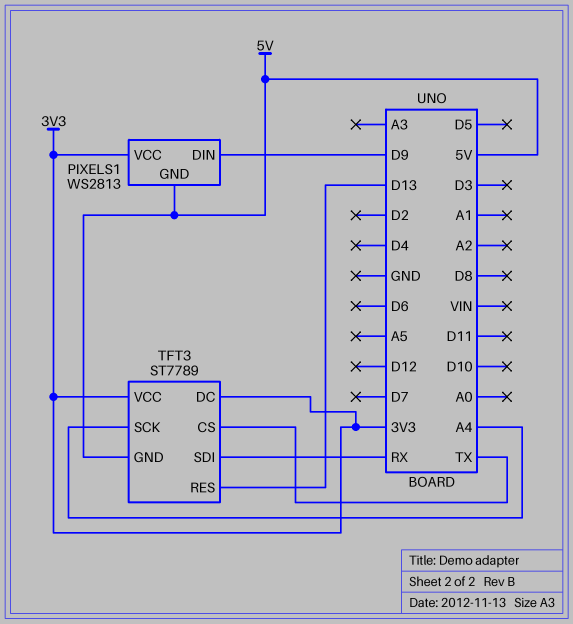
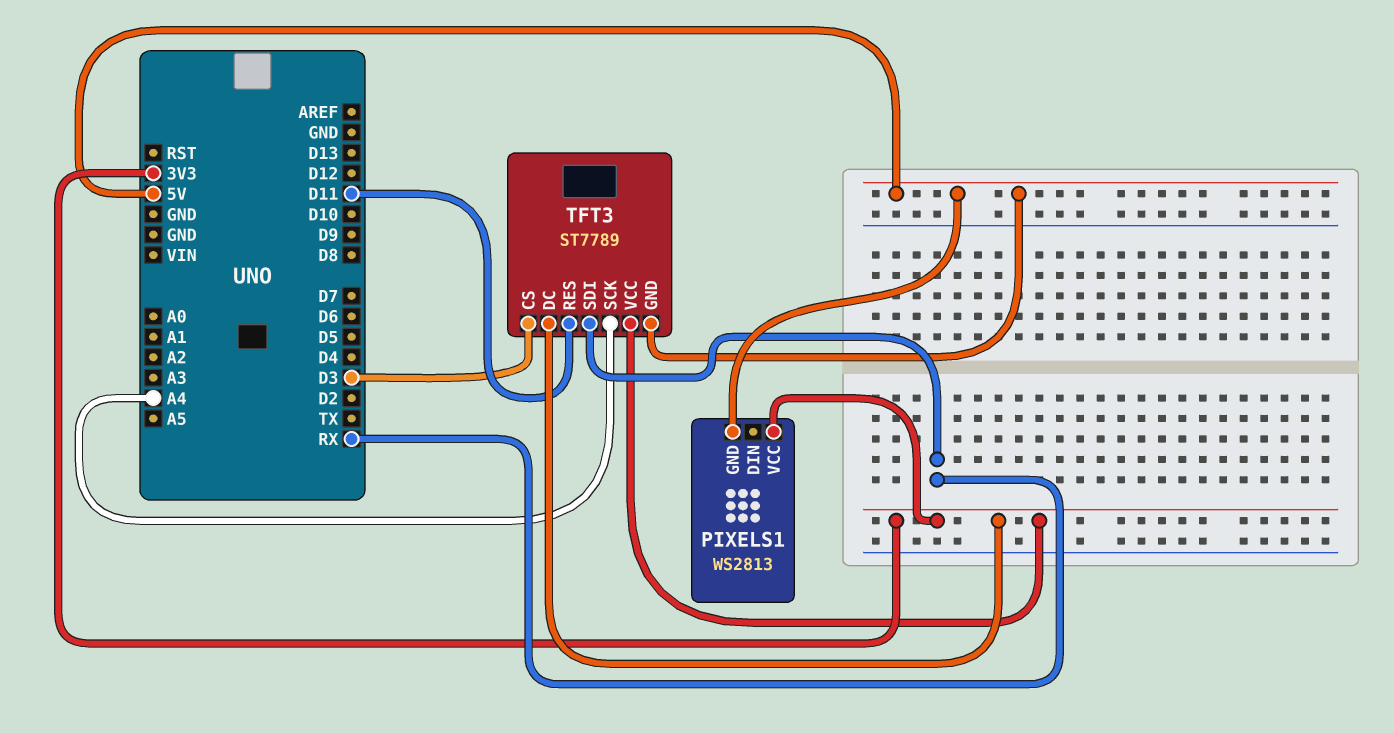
PIXELS1 pin DIN: D9 -> none
TFT3 pin CS: TX -> D3
TFT3 pin RES: D13 -> D11

